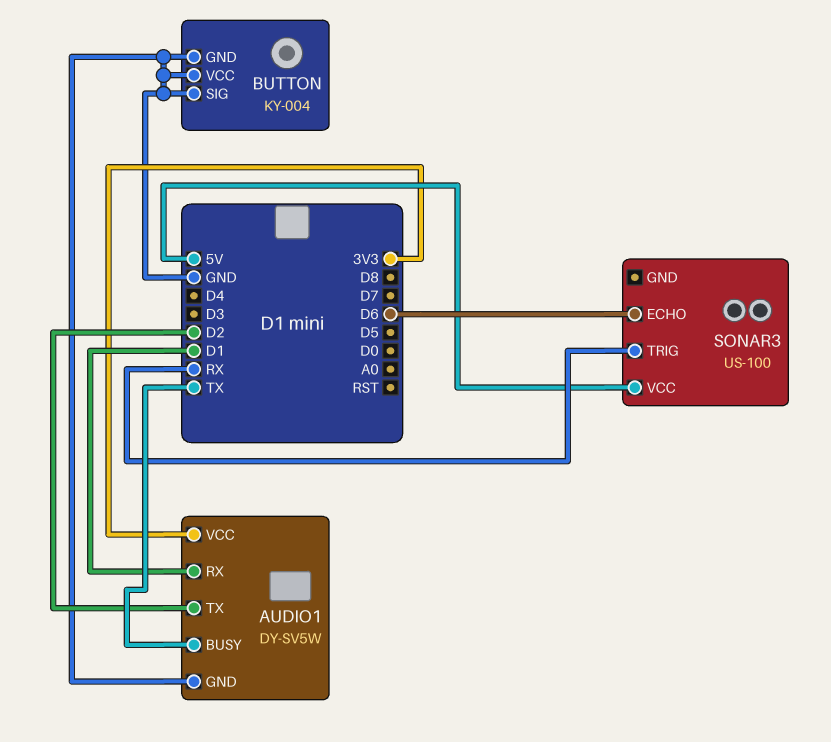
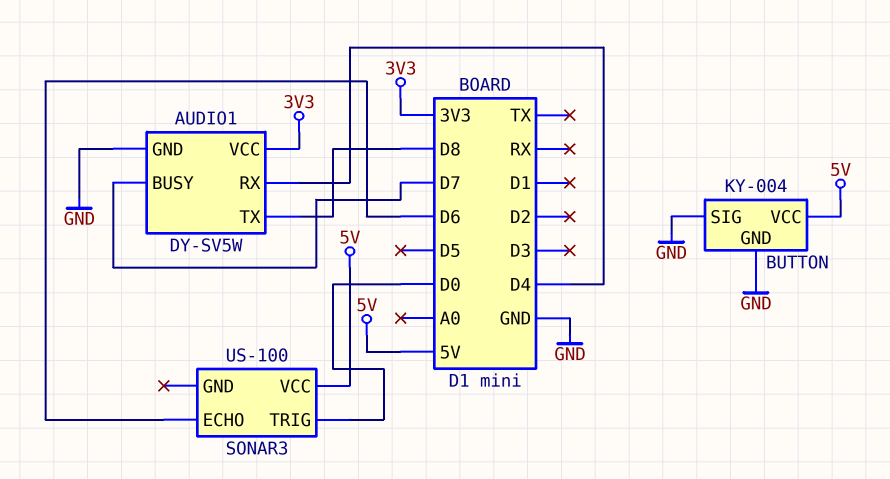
AUDIO1 pin BUSY: TX -> D7
AUDIO1 pin RX: D1 -> D4
AUDIO1 pin TX: D2 -> D8
BUTTON pin VCC: GND -> 5V
SONAR3 pin TRIG: RX -> D0

